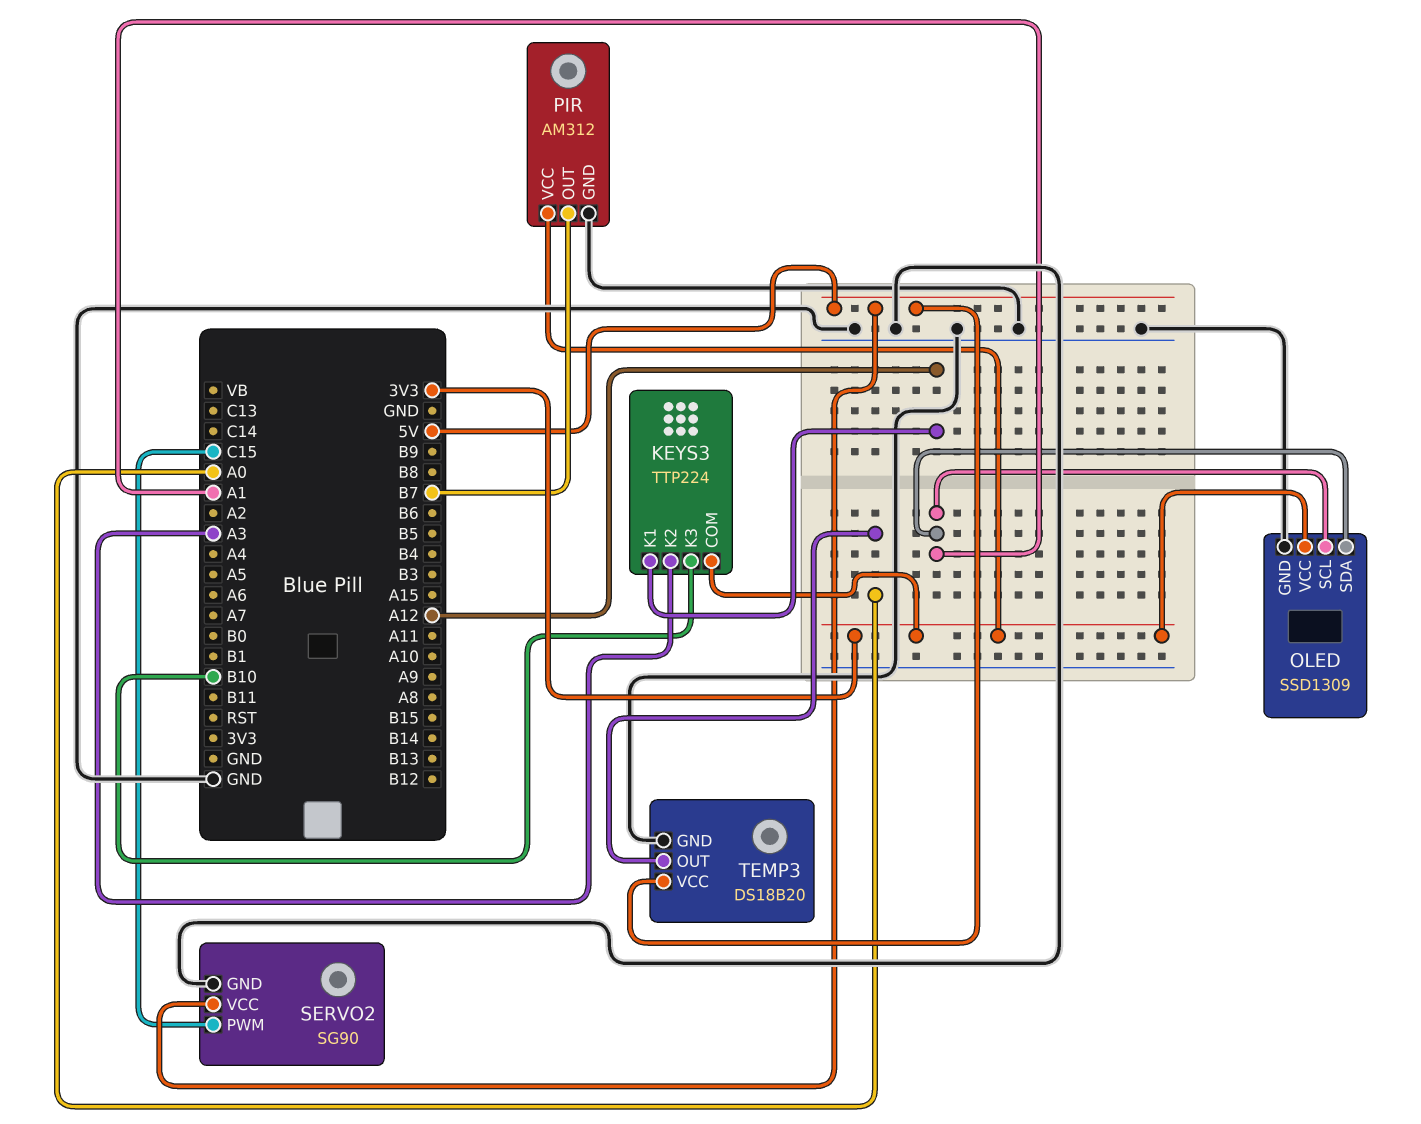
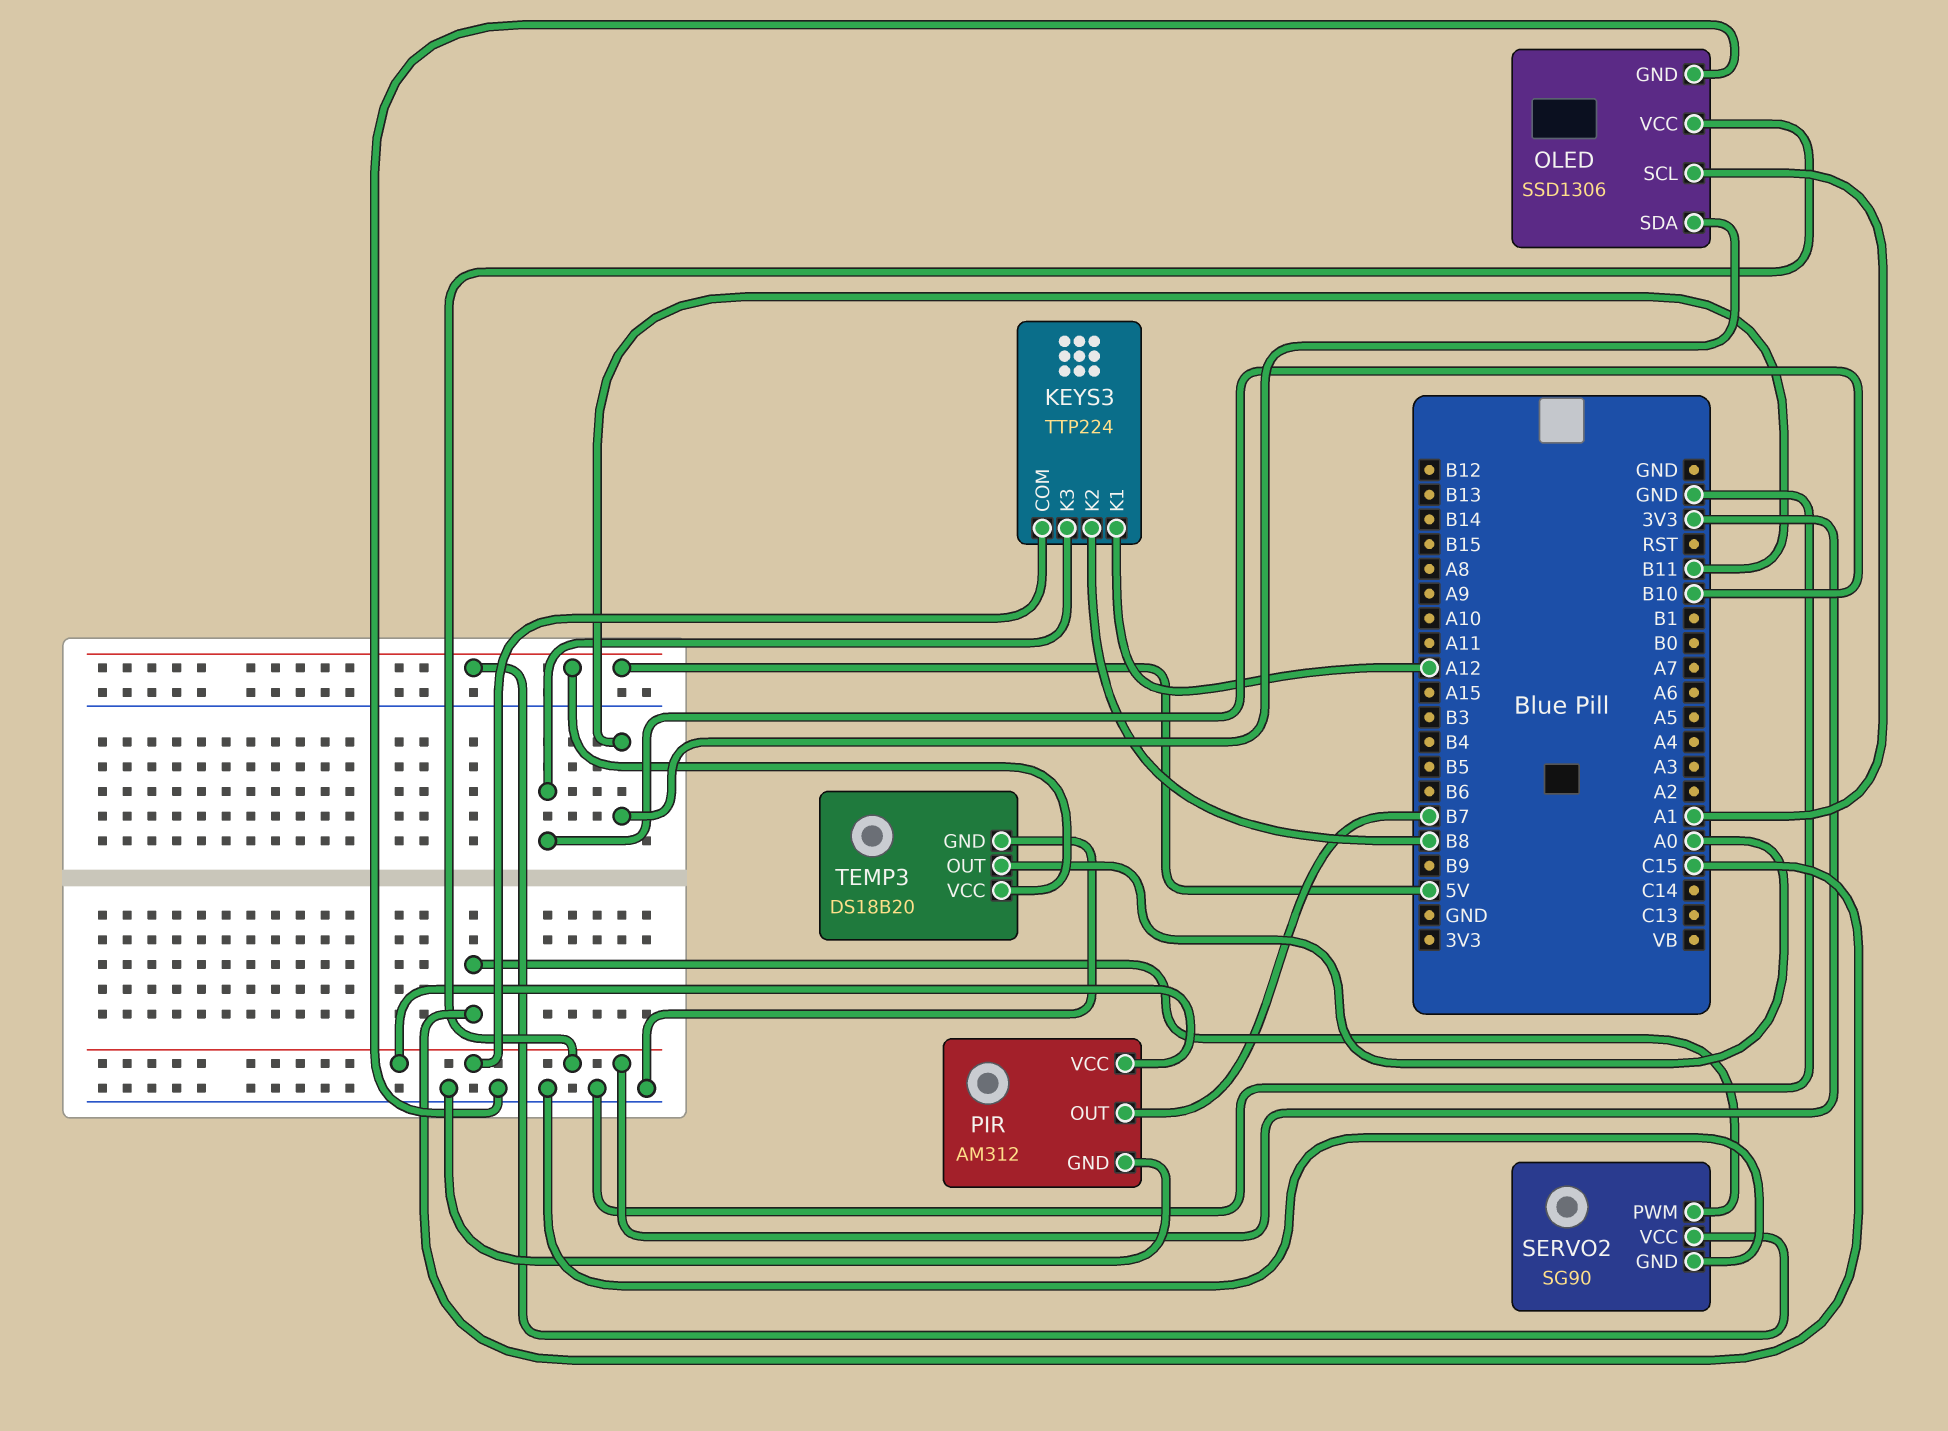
KEYS3 pin K2: A3 -> B8
OLED: SSD1309 -> SSD1306
OLED pin SDA: A1 -> B11

